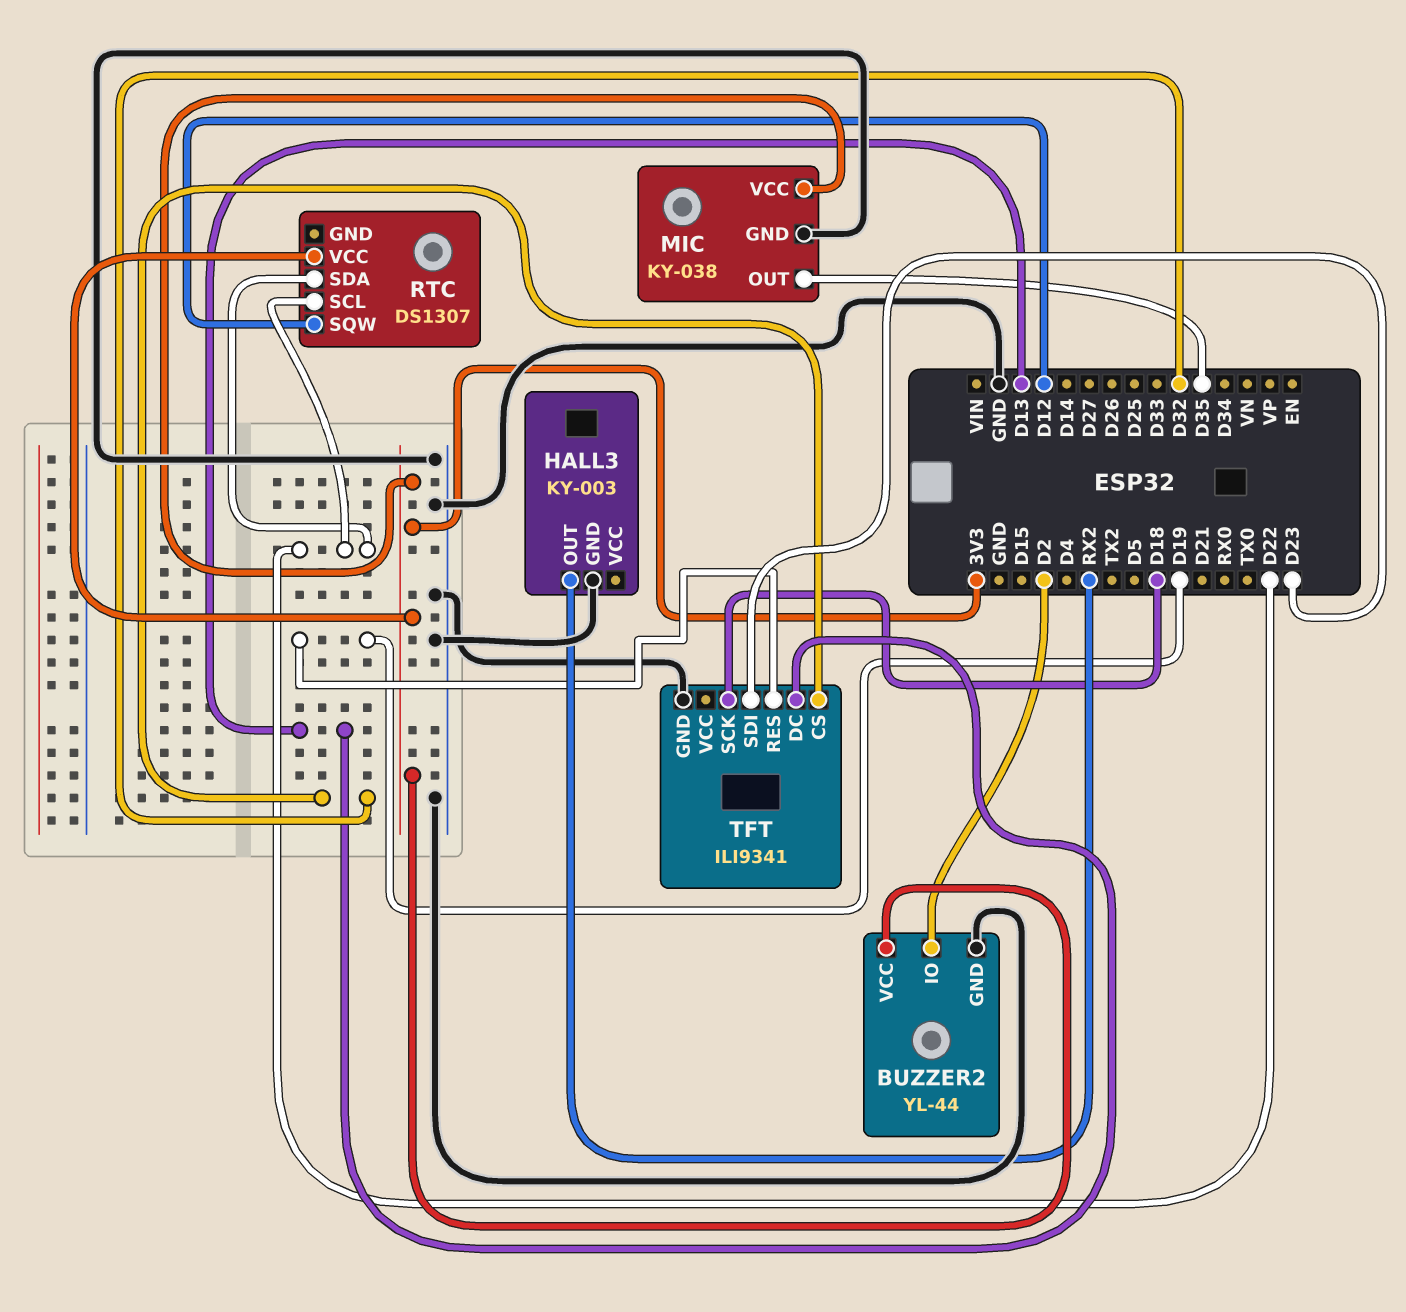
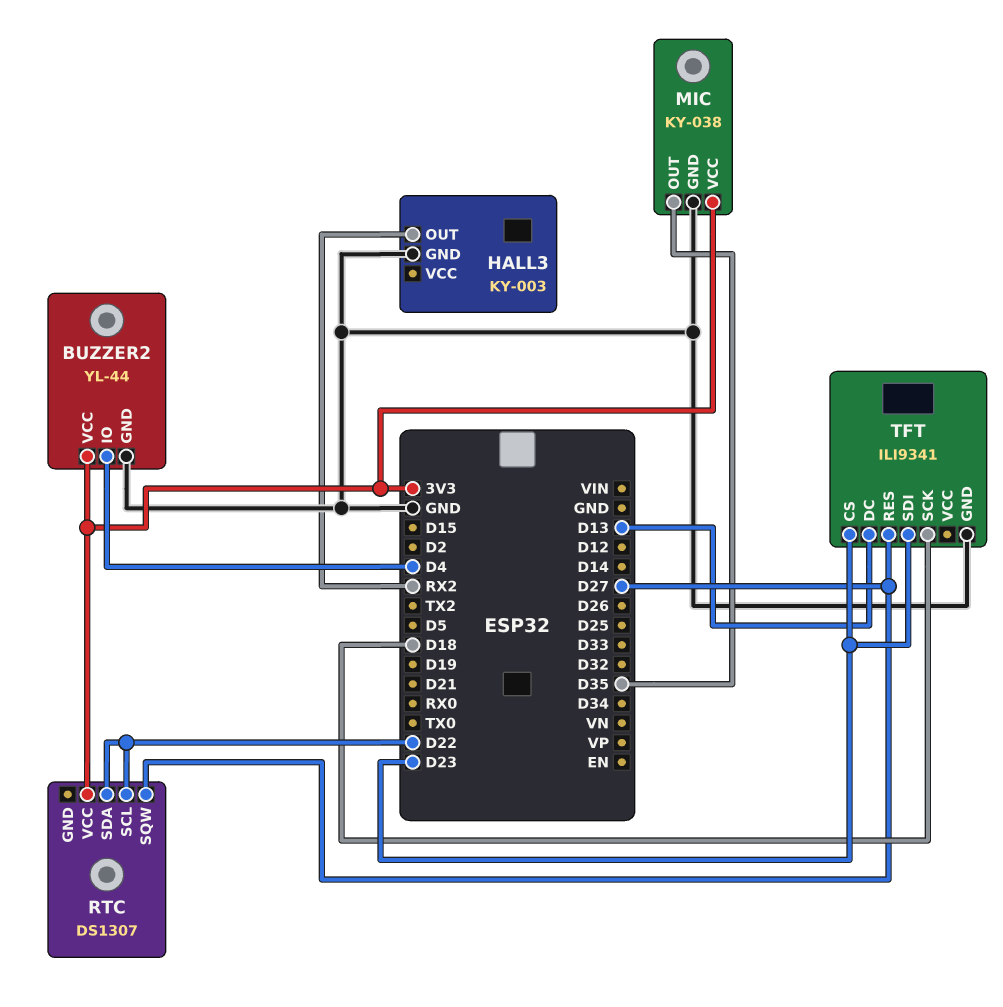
BUZZER2 pin IO: D2 -> D4
RTC pin SQW: D12 -> D27
TFT pin CS: D32 -> D23
TFT pin RES: D19 -> D27

